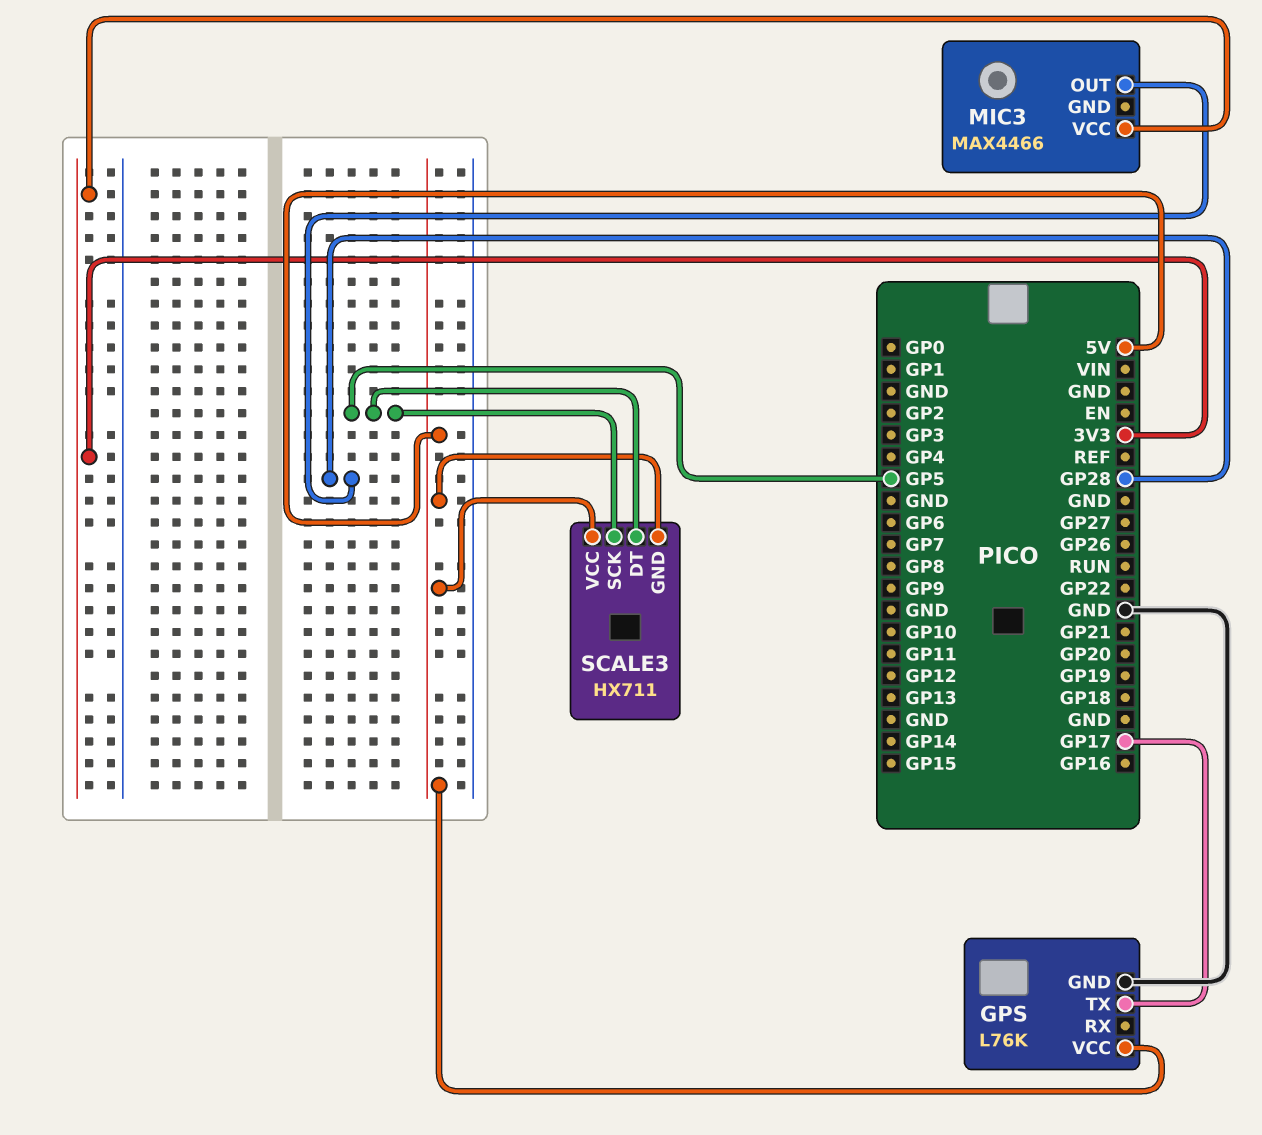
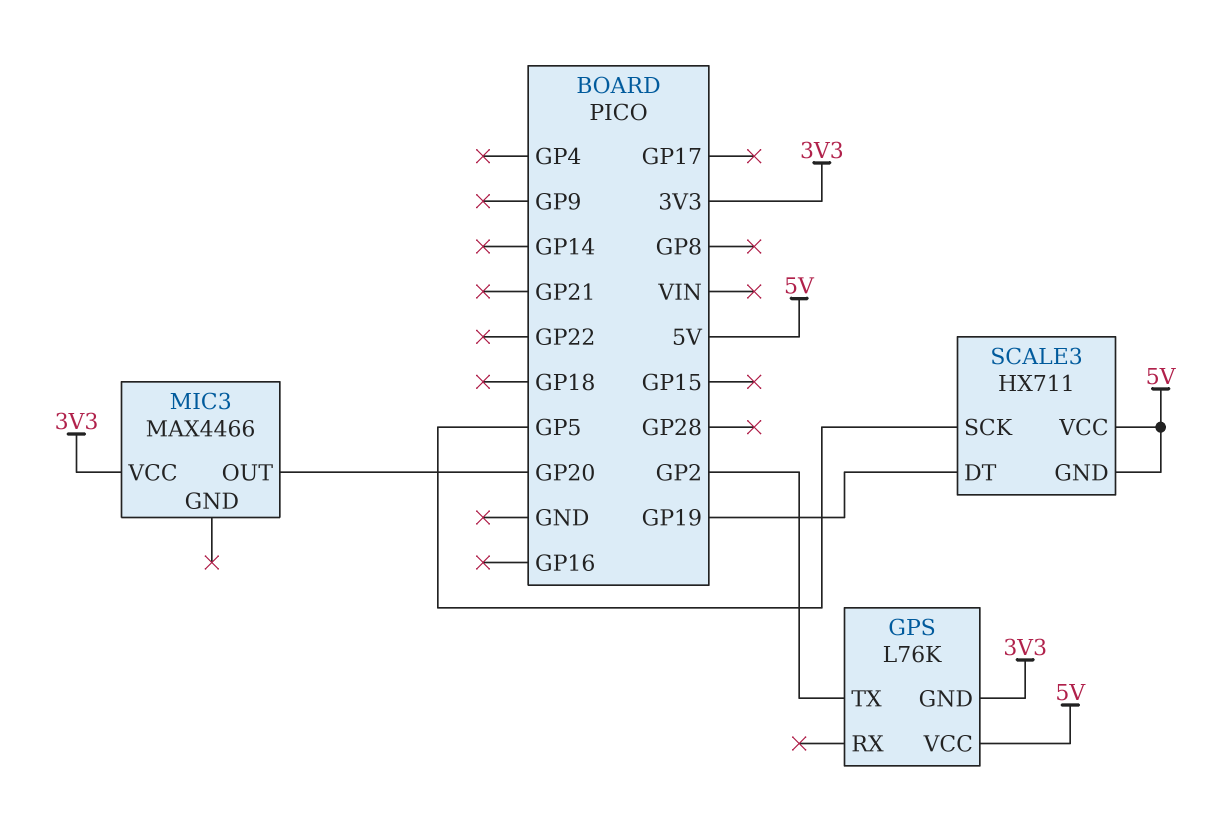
GPS pin GND: GND -> 3V3
GPS pin TX: GP17 -> GP2
MIC3 pin OUT: GP28 -> GP20
SCALE3 pin DT: GP5 -> GP19

